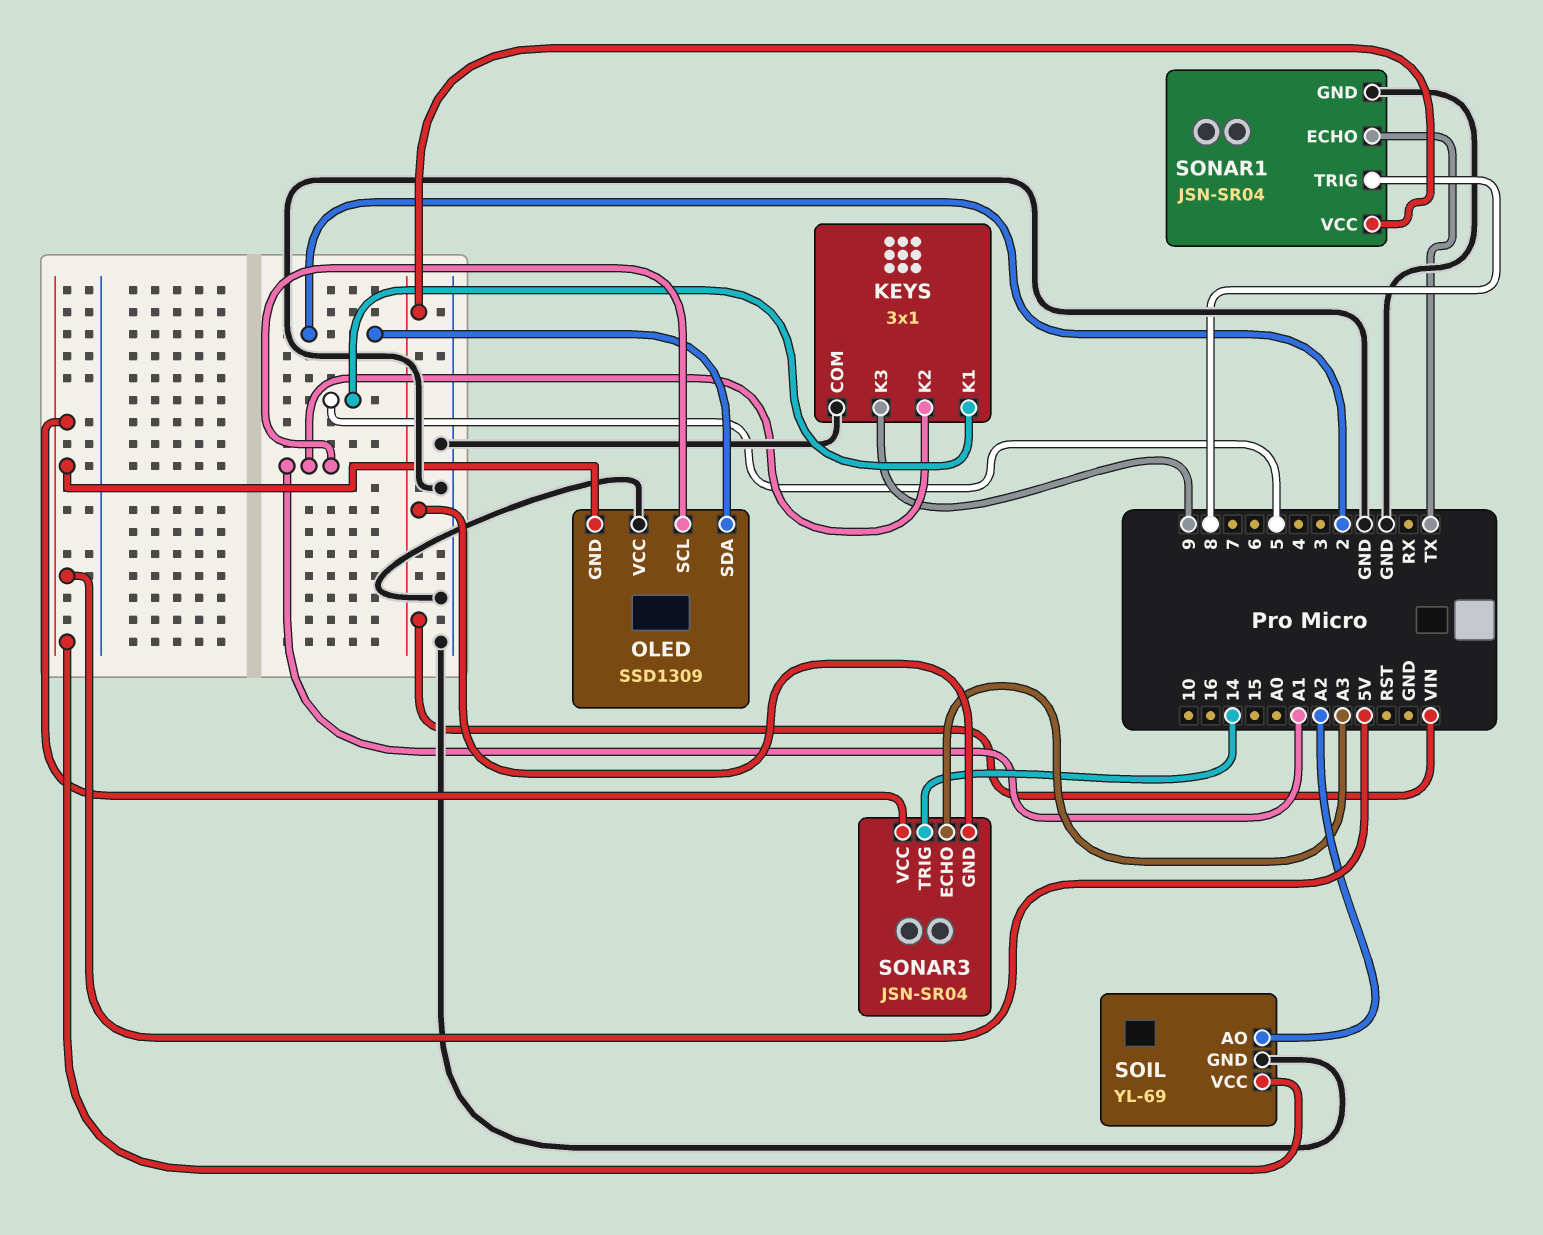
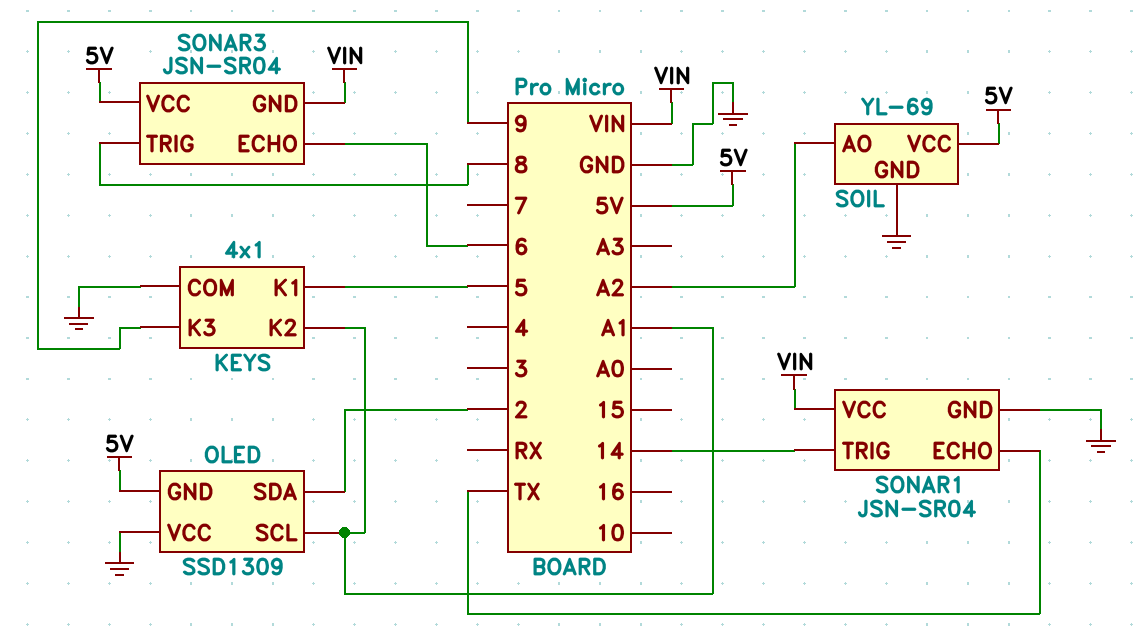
KEYS: 3x1 -> 4x1
SONAR1 pin TRIG: 8 -> 14
SONAR3 pin ECHO: A3 -> 6
SONAR3 pin TRIG: 14 -> 8

